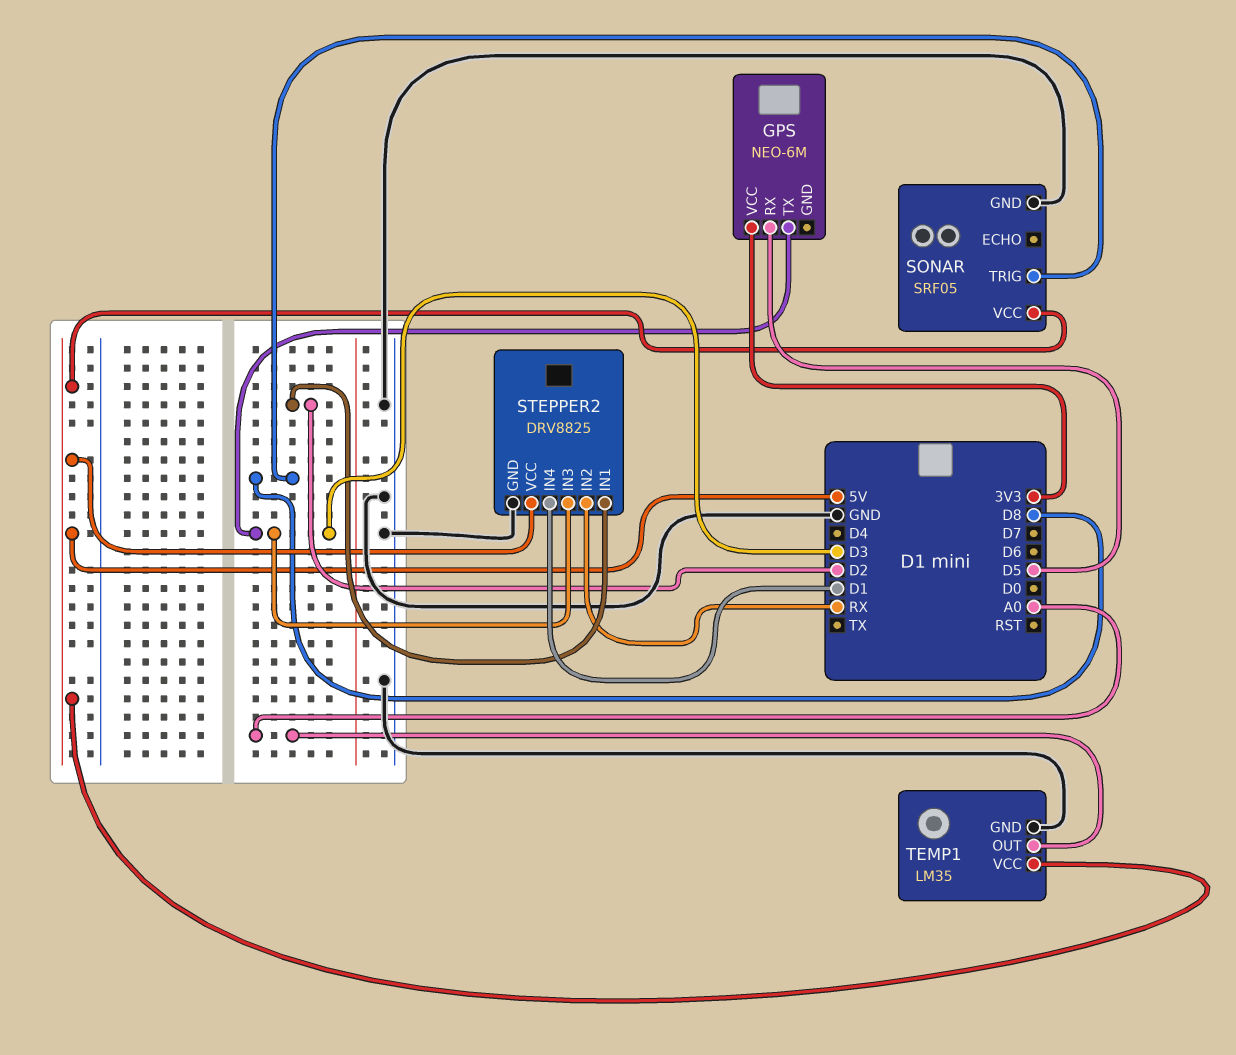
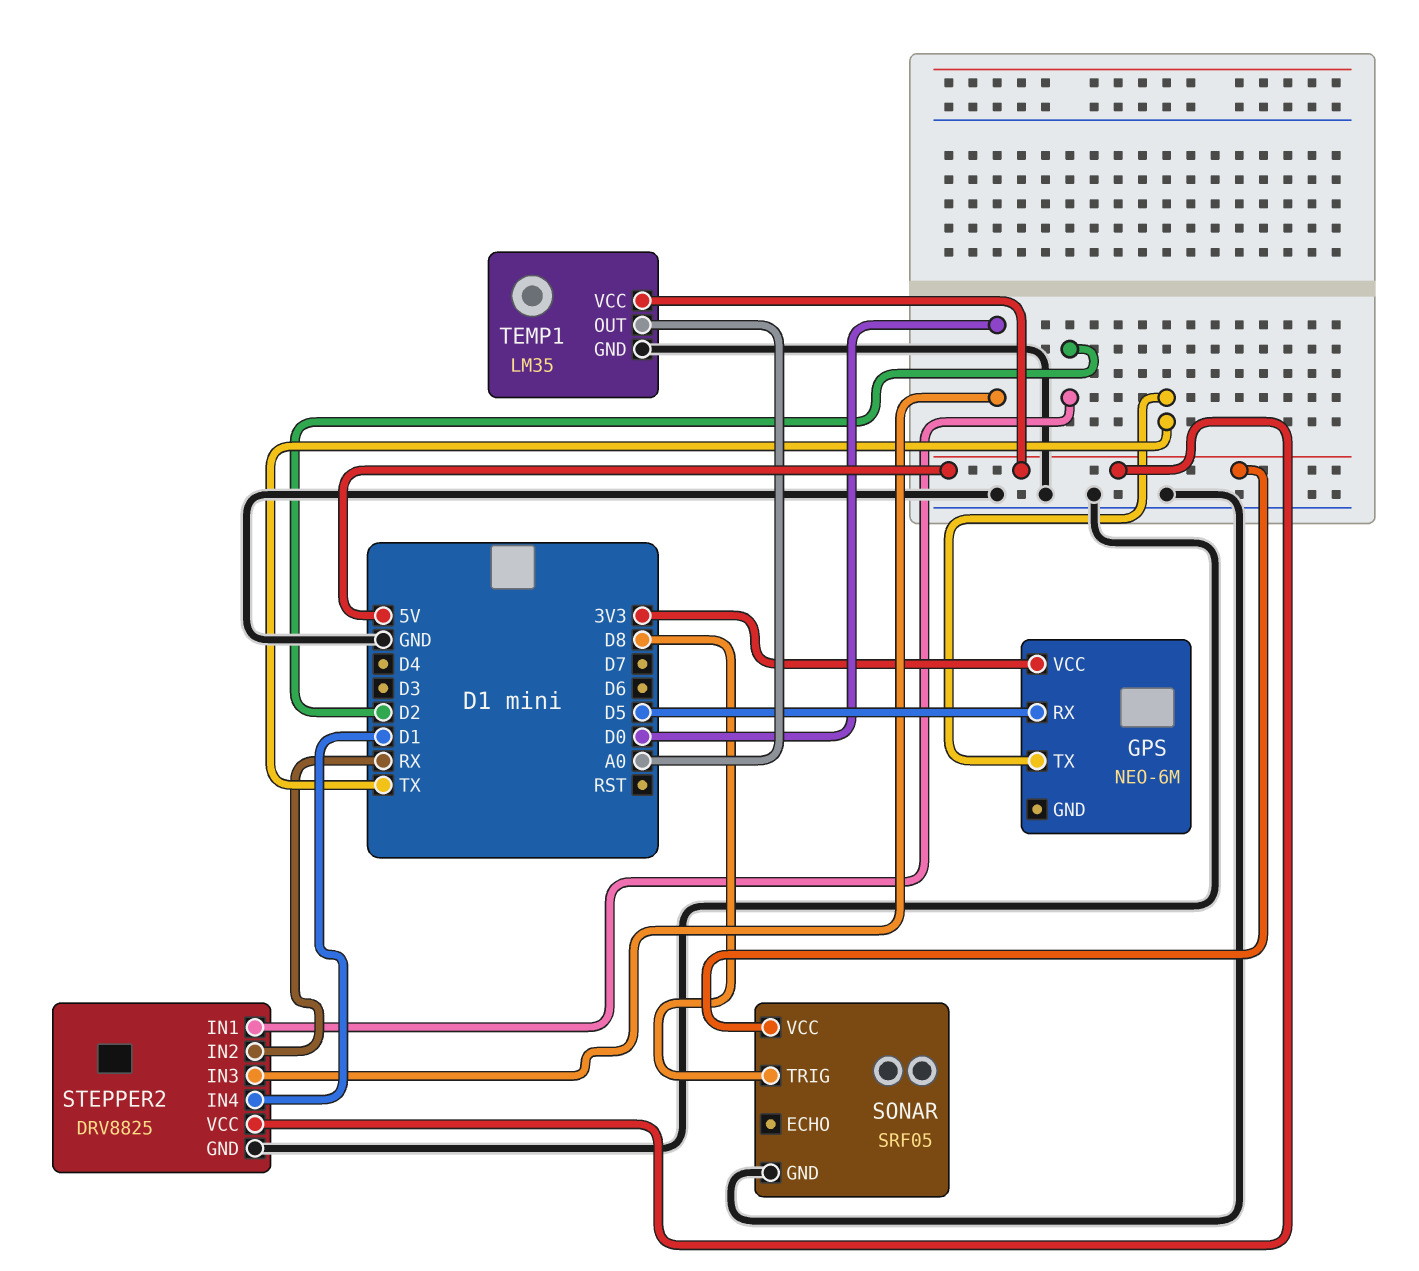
GPS pin TX: D3 -> TX
STEPPER2 pin IN3: D3 -> D0

